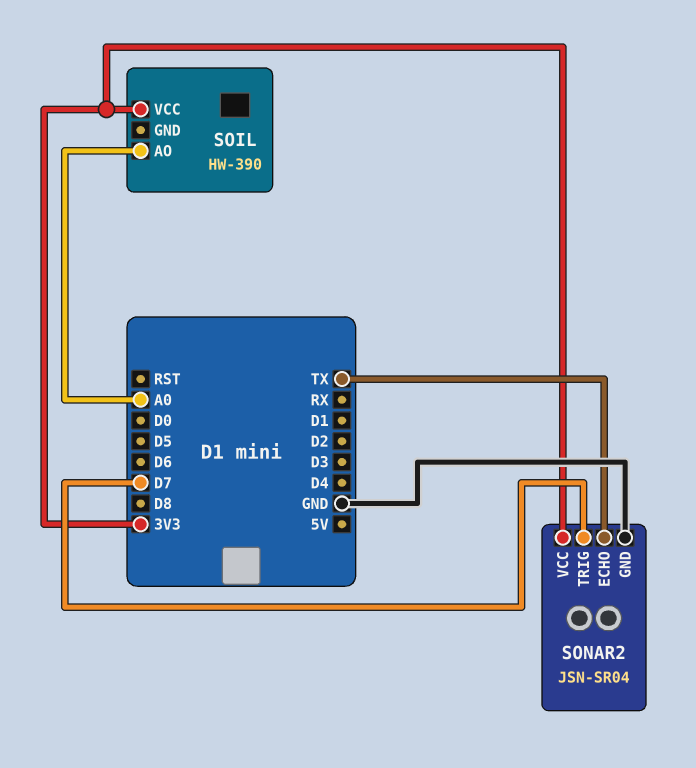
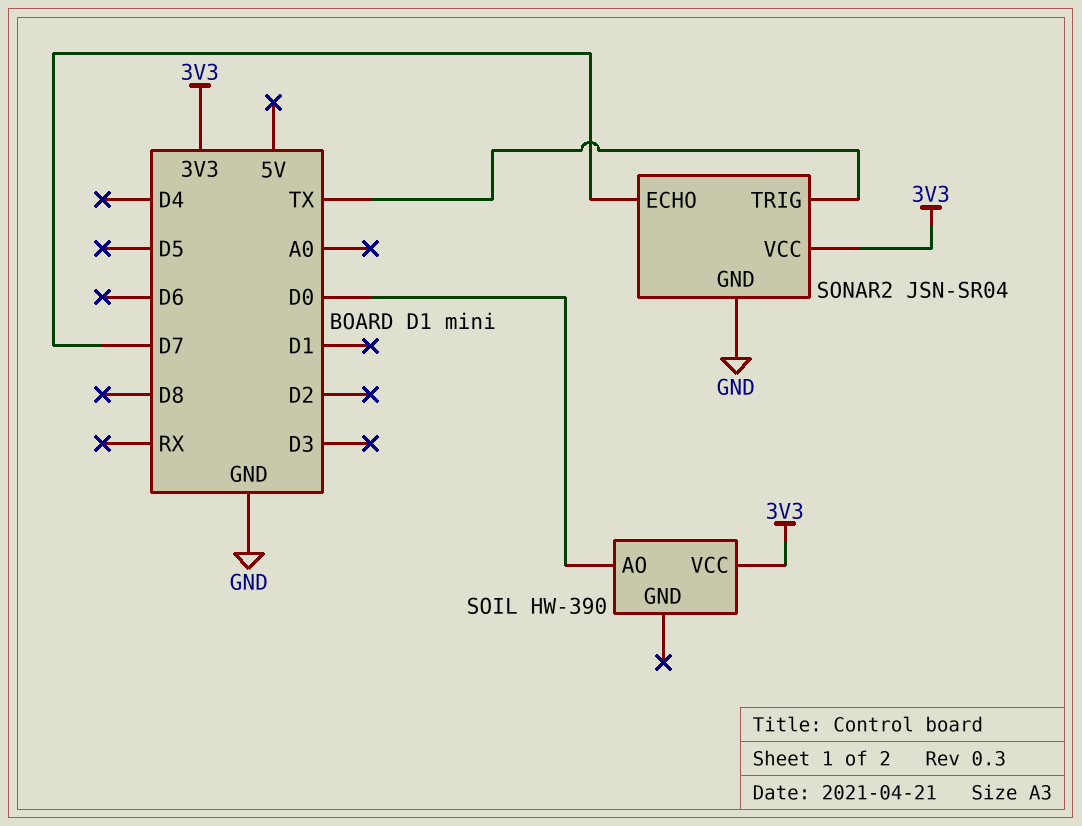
SOIL pin AO: A0 -> D0
SONAR2 pin ECHO: TX -> D7
SONAR2 pin TRIG: D7 -> TX

